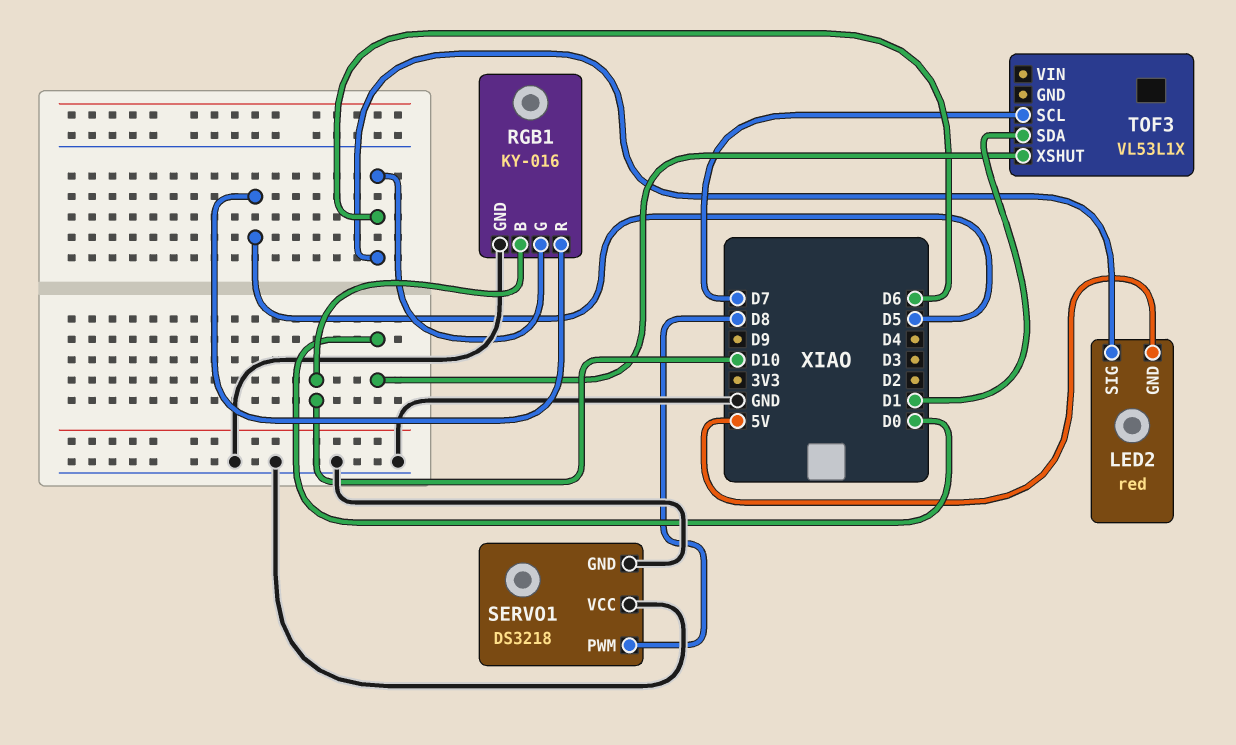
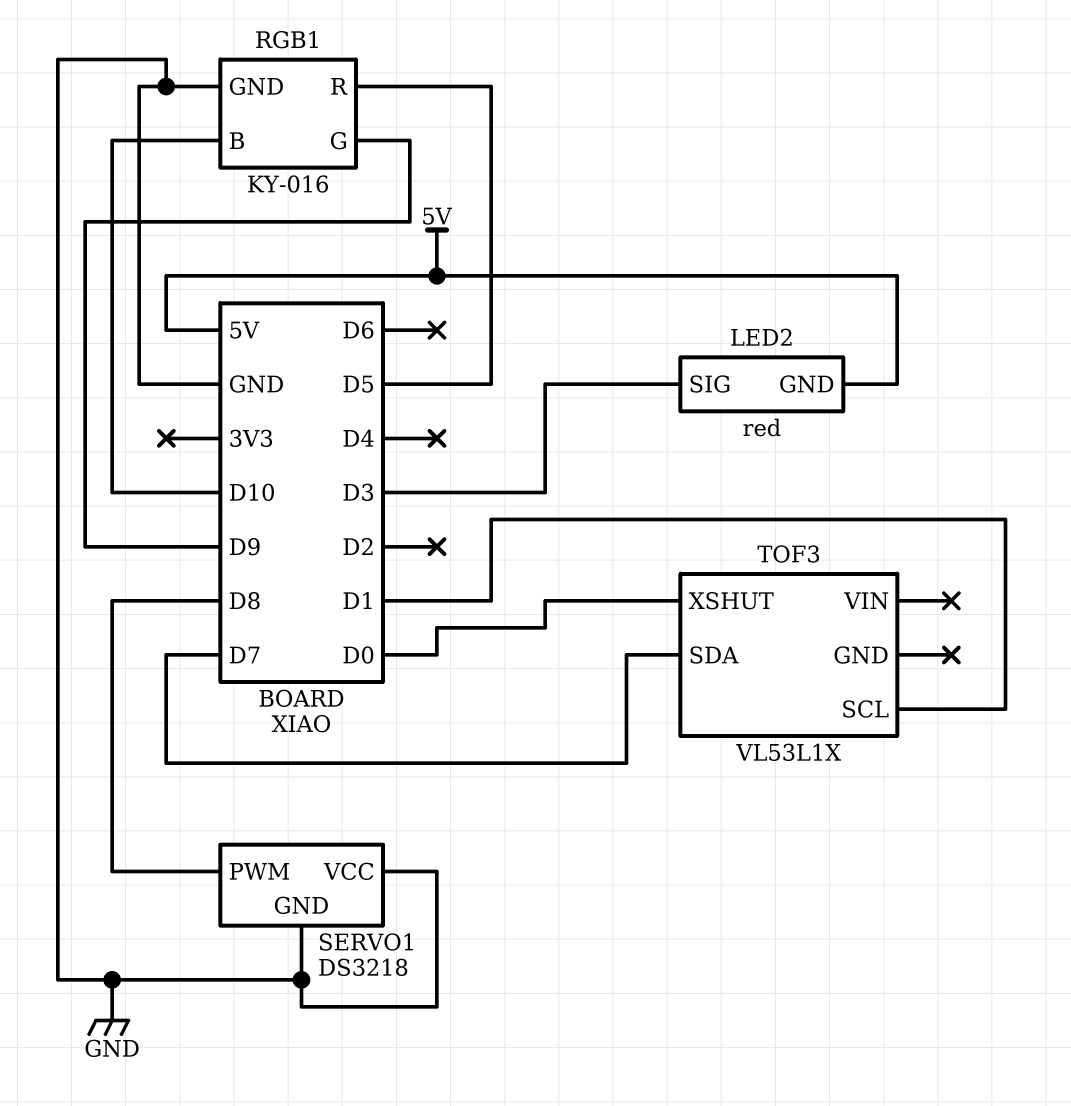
LED2 pin SIG: D6 -> D3
RGB1 pin G: D6 -> D9
TOF3 pin SCL: D7 -> D1
TOF3 pin SDA: D1 -> D7

